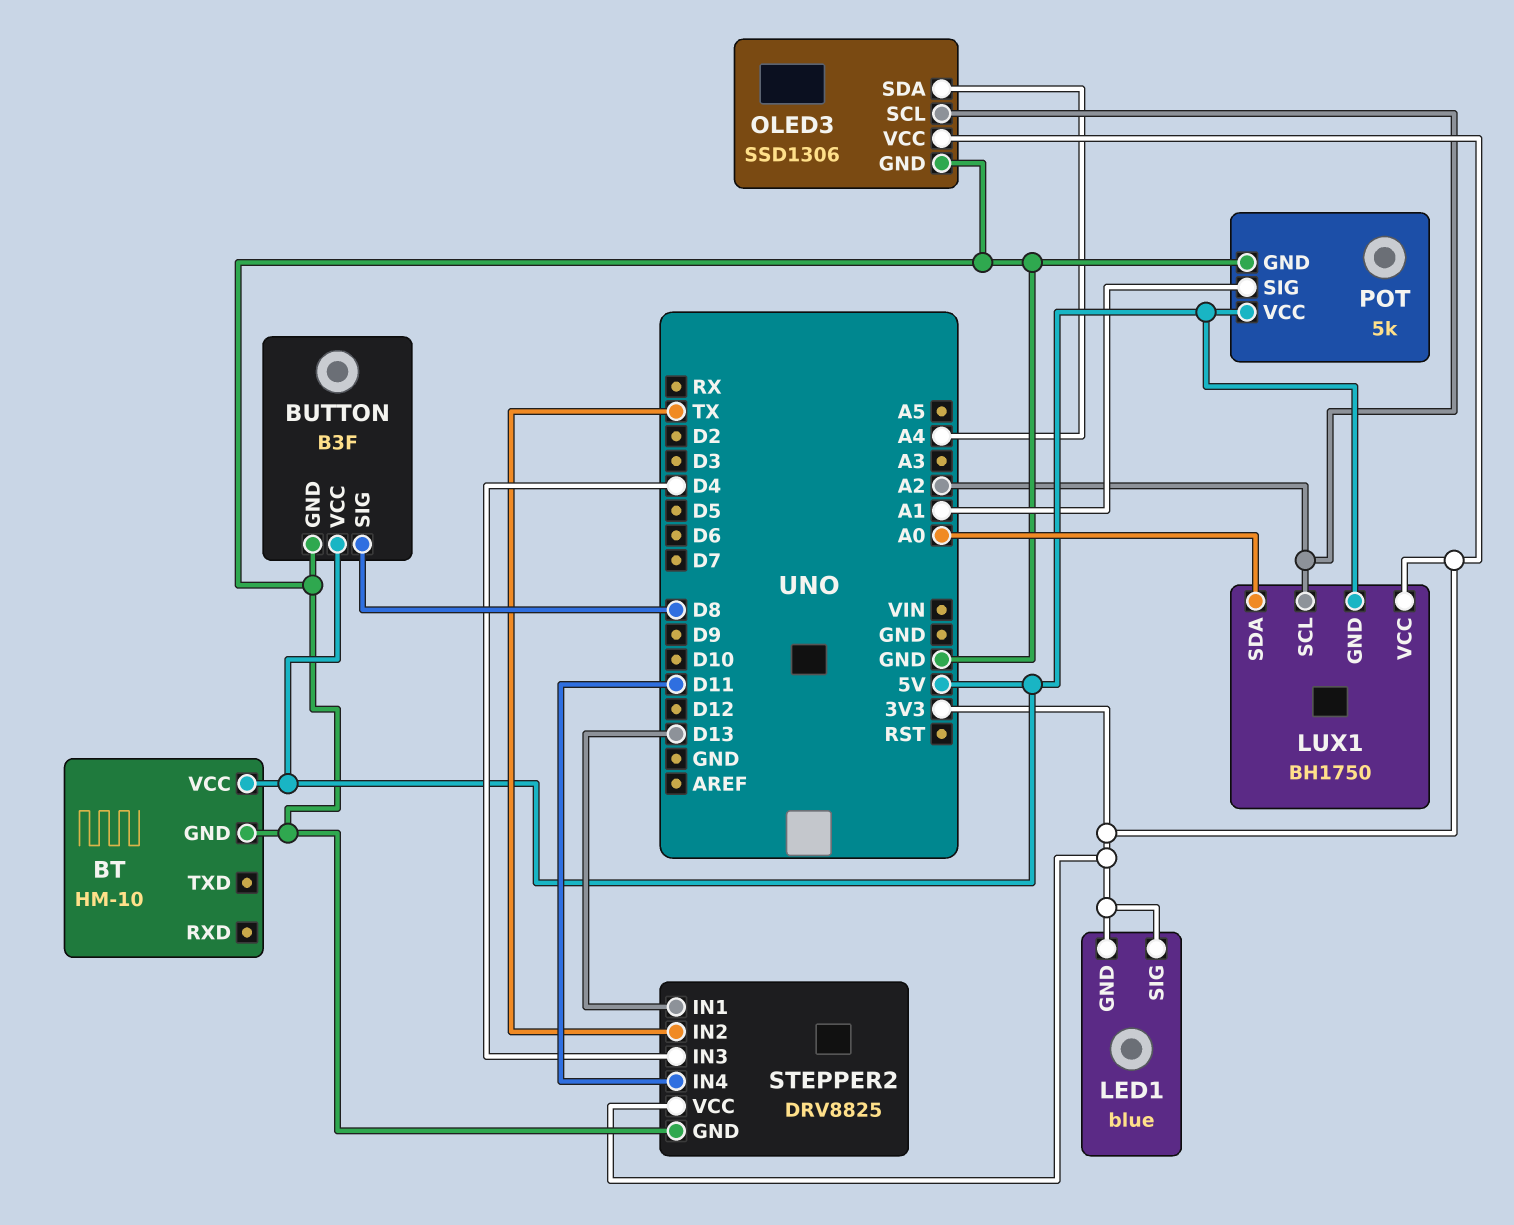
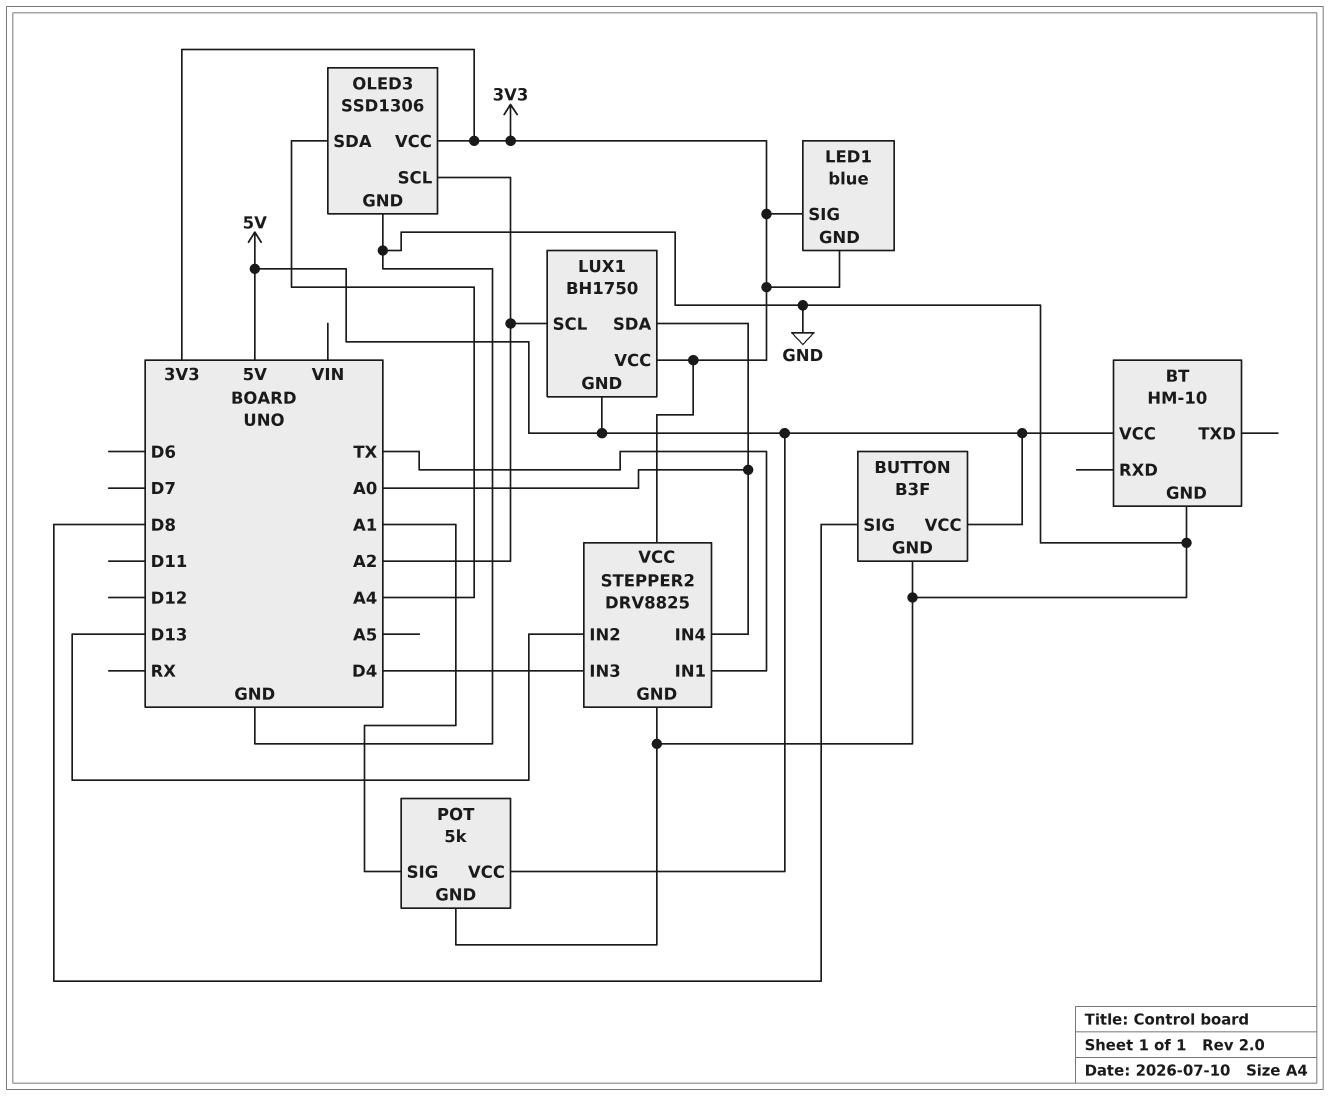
STEPPER2 pin IN1: D13 -> TX
STEPPER2 pin IN2: TX -> D13
STEPPER2 pin IN4: D11 -> A0

